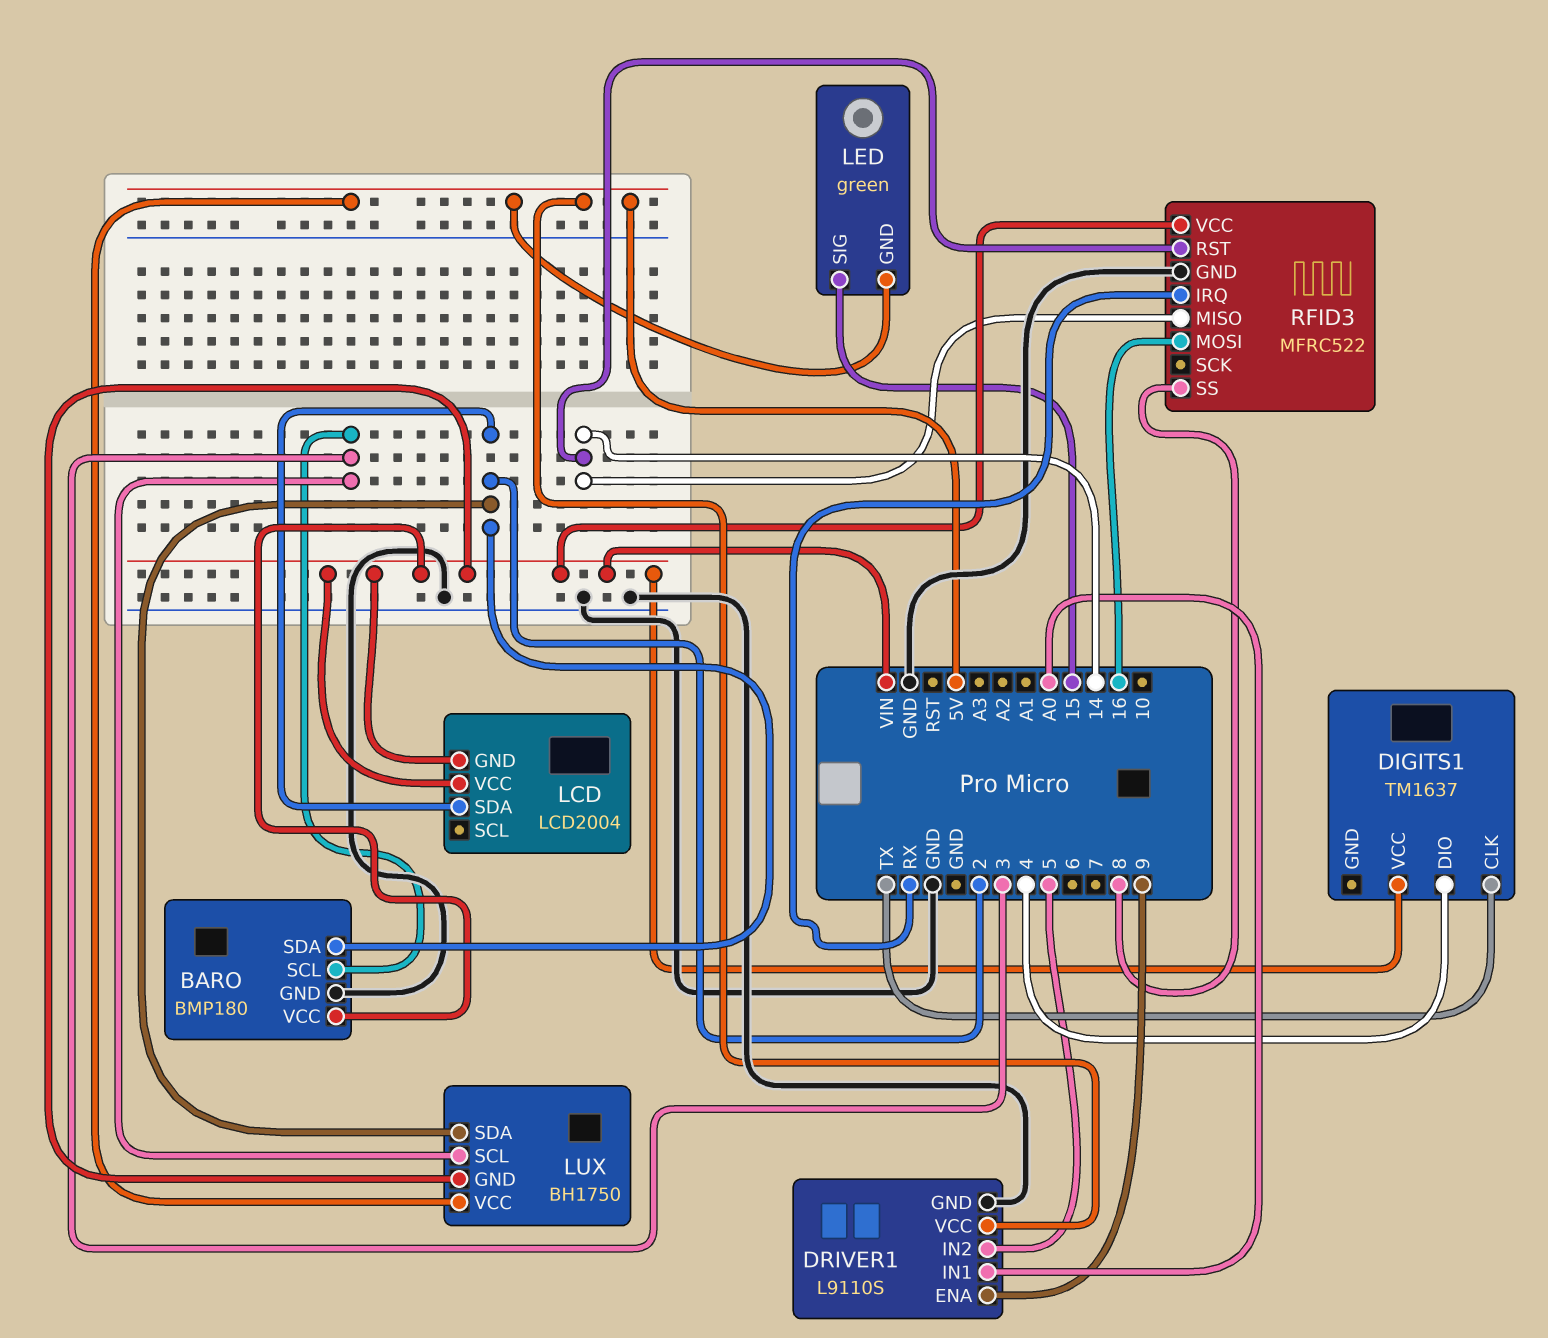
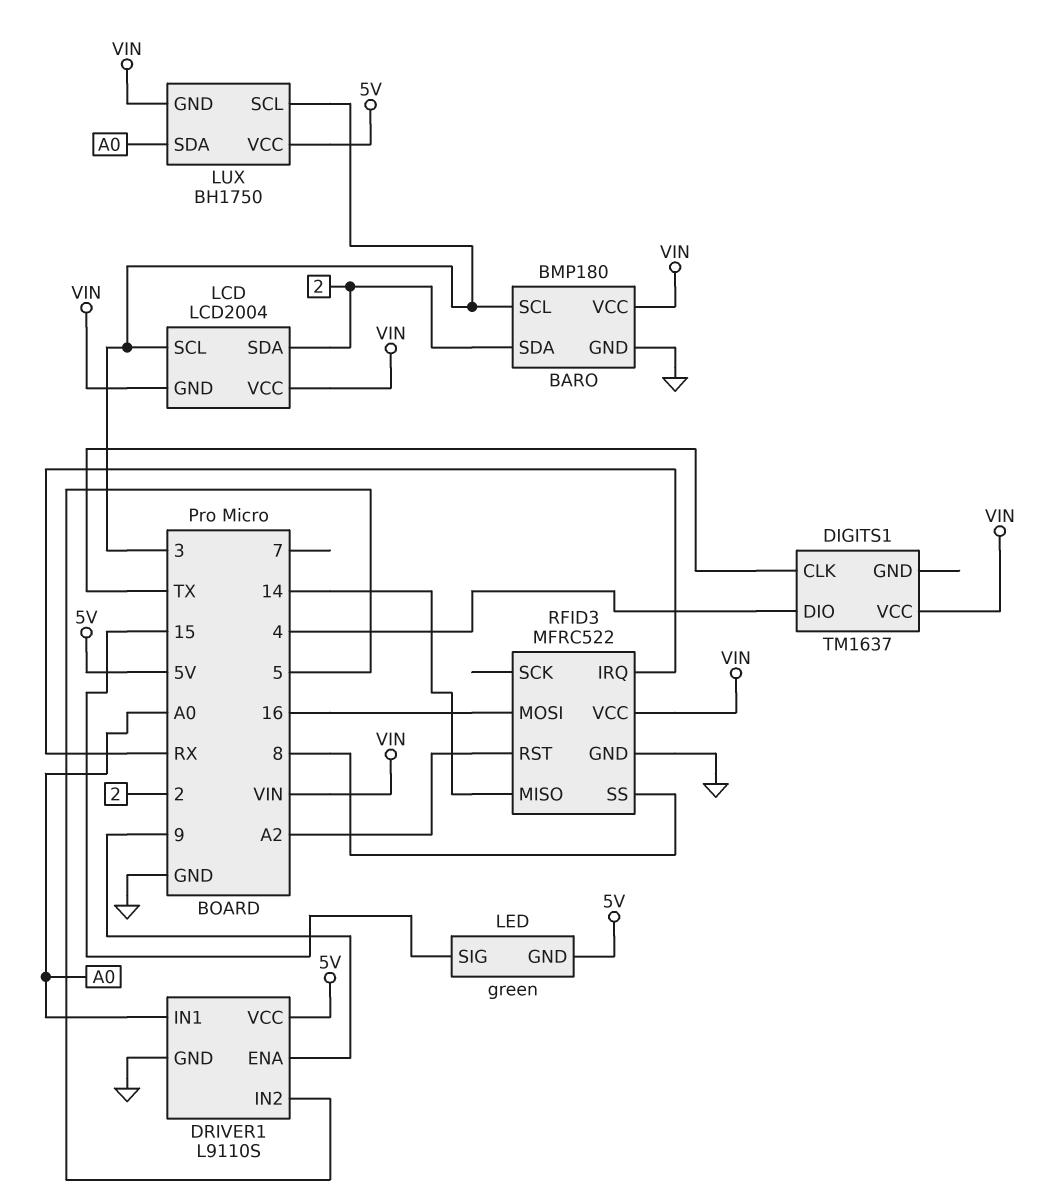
LCD pin SCL: none -> 3
LUX pin SDA: 2 -> A0
RFID3 pin RST: 14 -> A2

